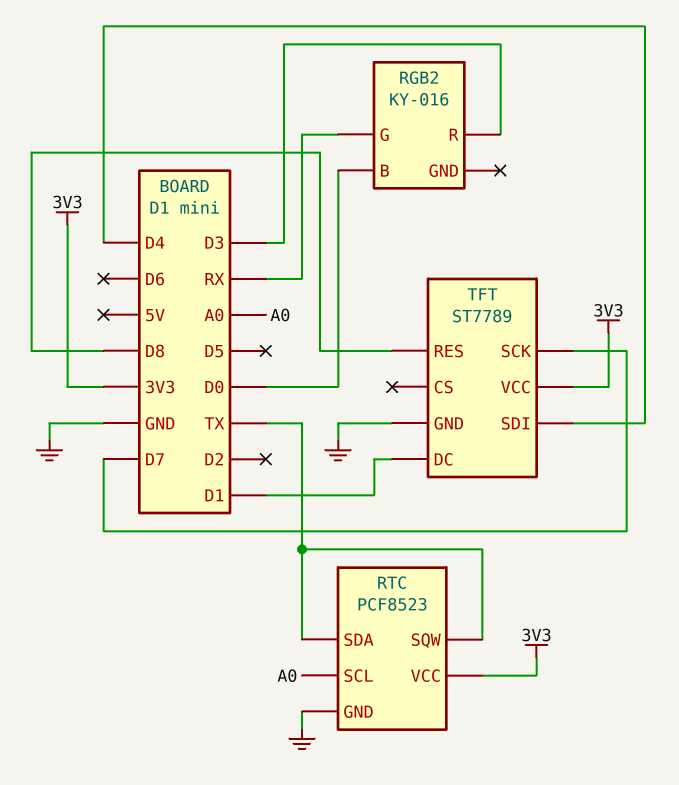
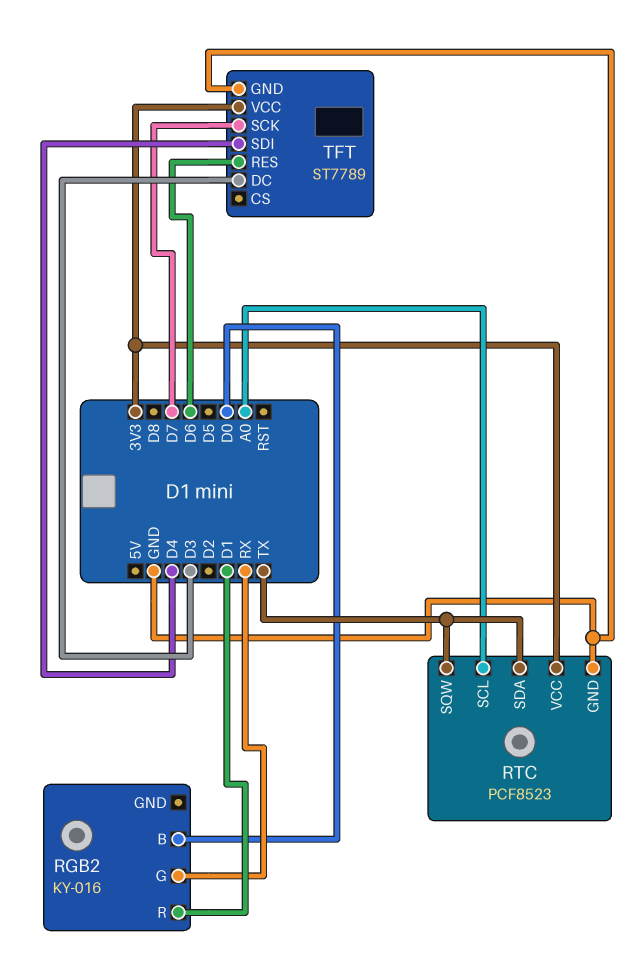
RGB2 pin R: D3 -> D1
TFT pin DC: D1 -> D3
TFT pin RES: D8 -> D6

